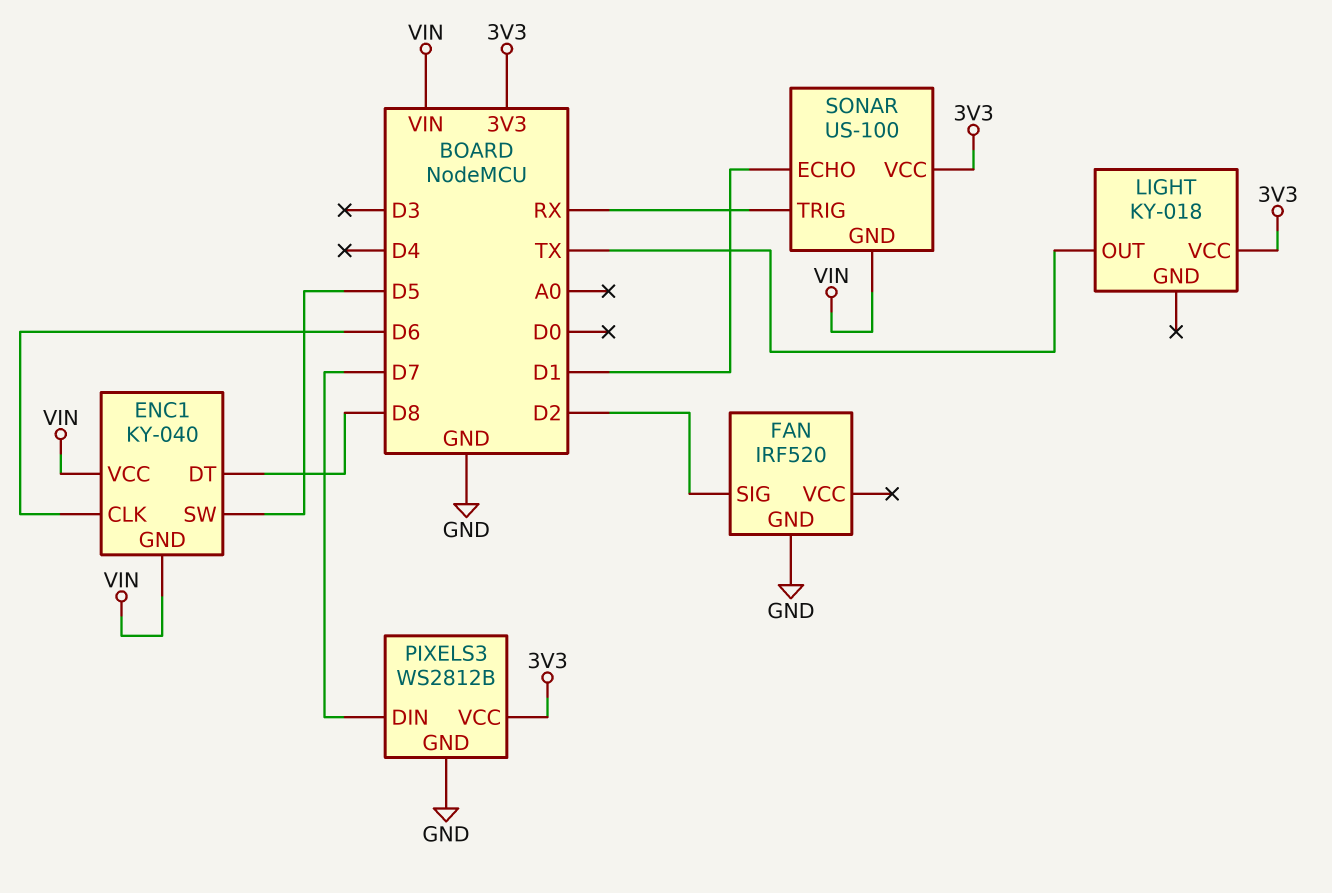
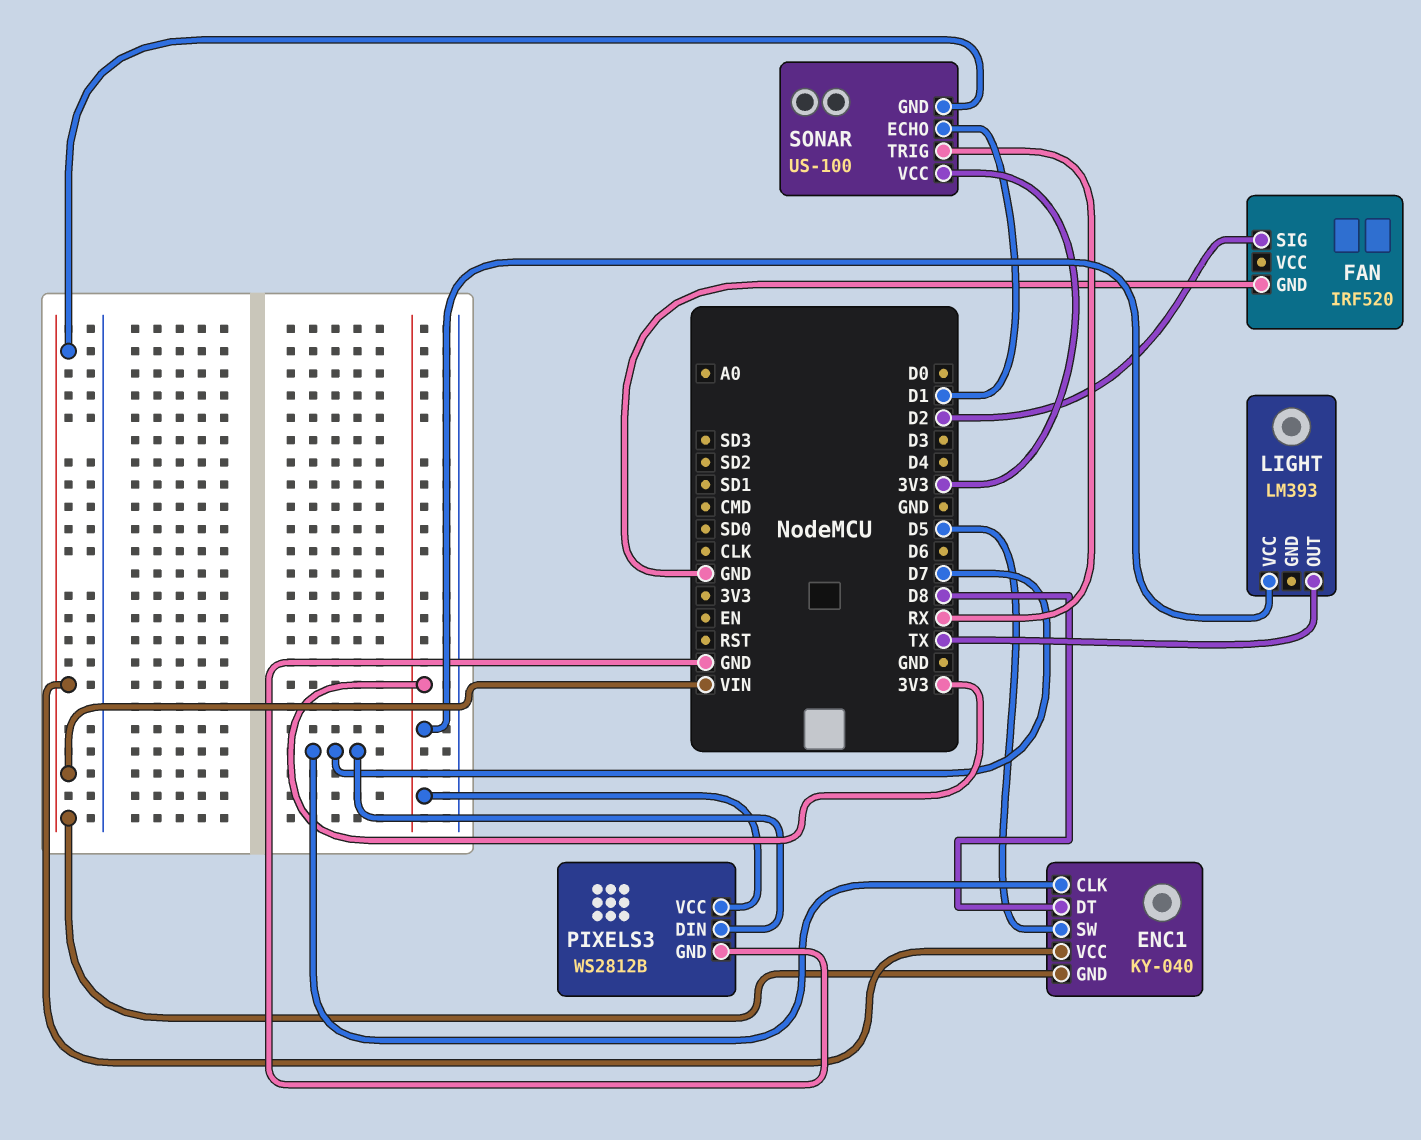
ENC1 pin CLK: D6 -> D7
LIGHT: KY-018 -> LM393

